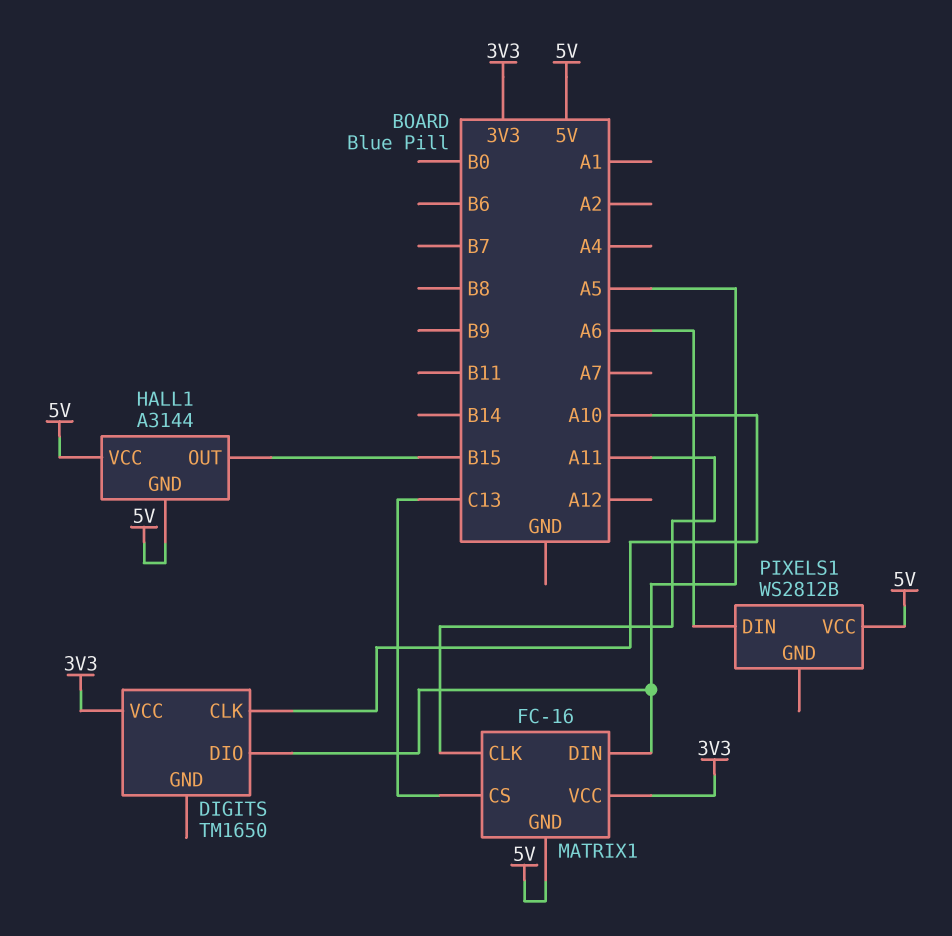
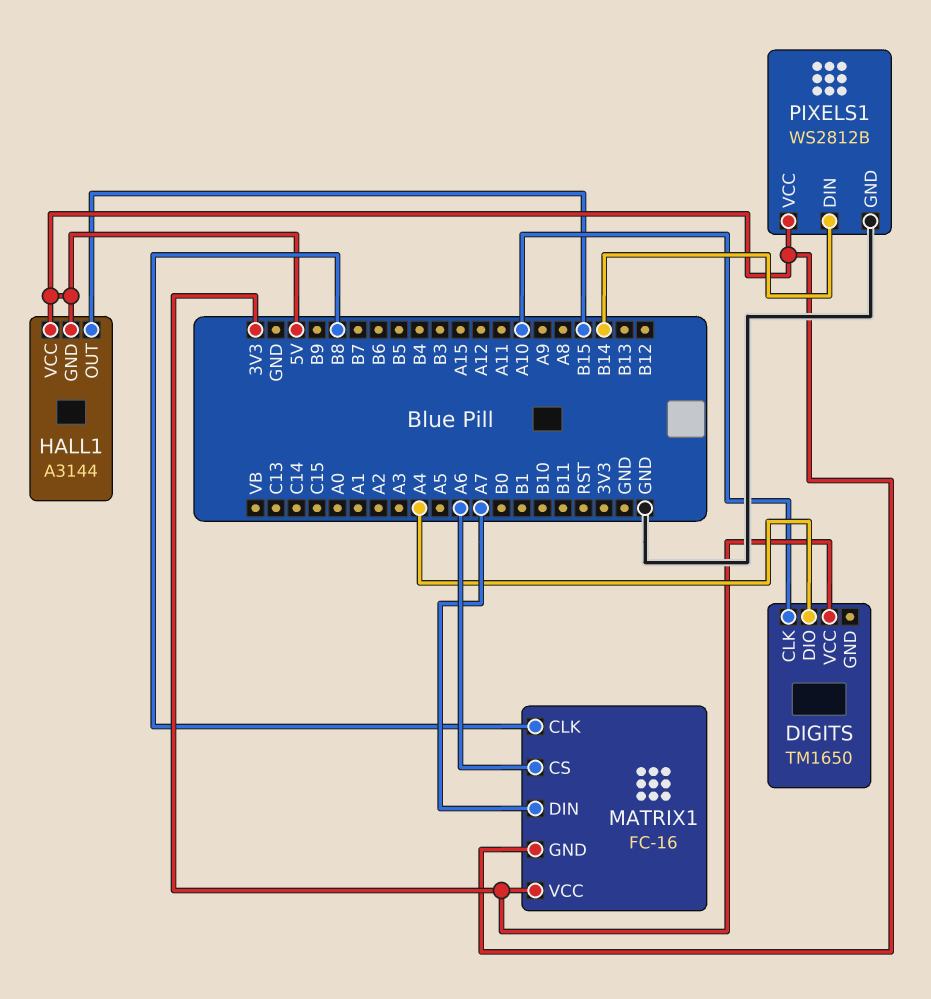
DIGITS pin DIO: A5 -> A4
MATRIX1 pin CLK: A11 -> B8
MATRIX1 pin CS: C13 -> A6
MATRIX1 pin DIN: A5 -> A7
PIXELS1 pin DIN: A6 -> B14
PIXELS1 pin GND: none -> GND

